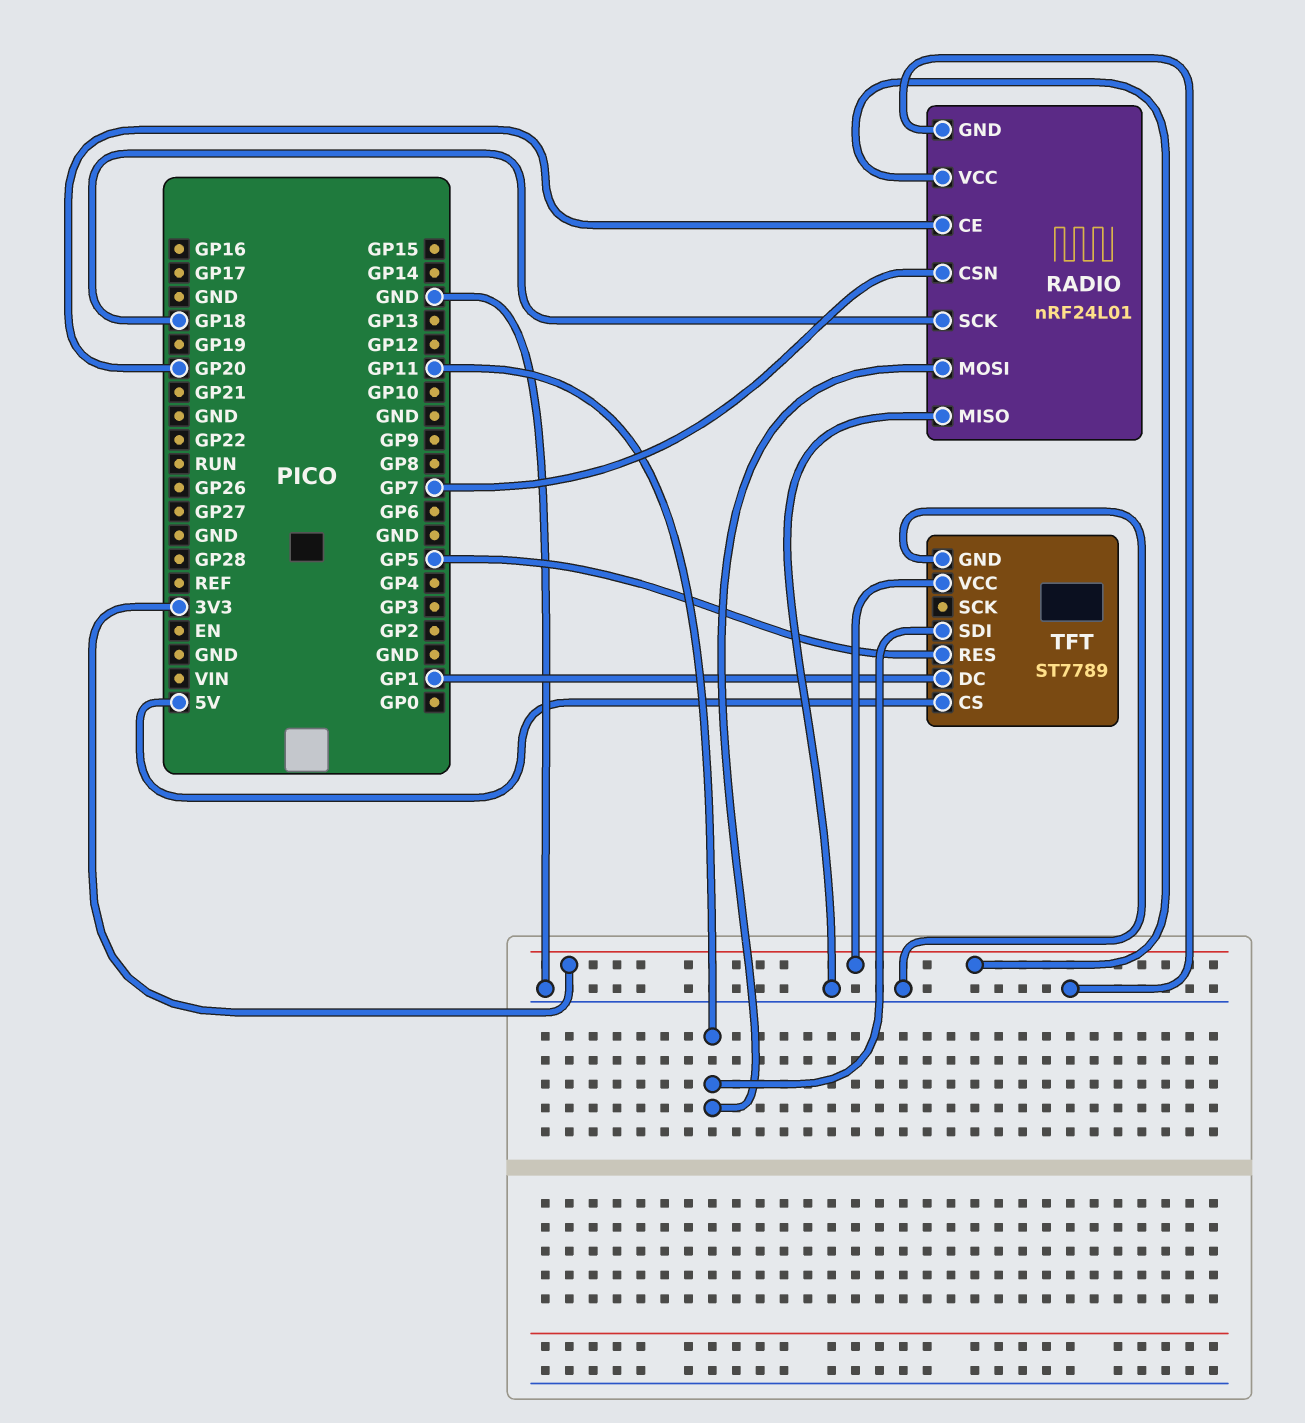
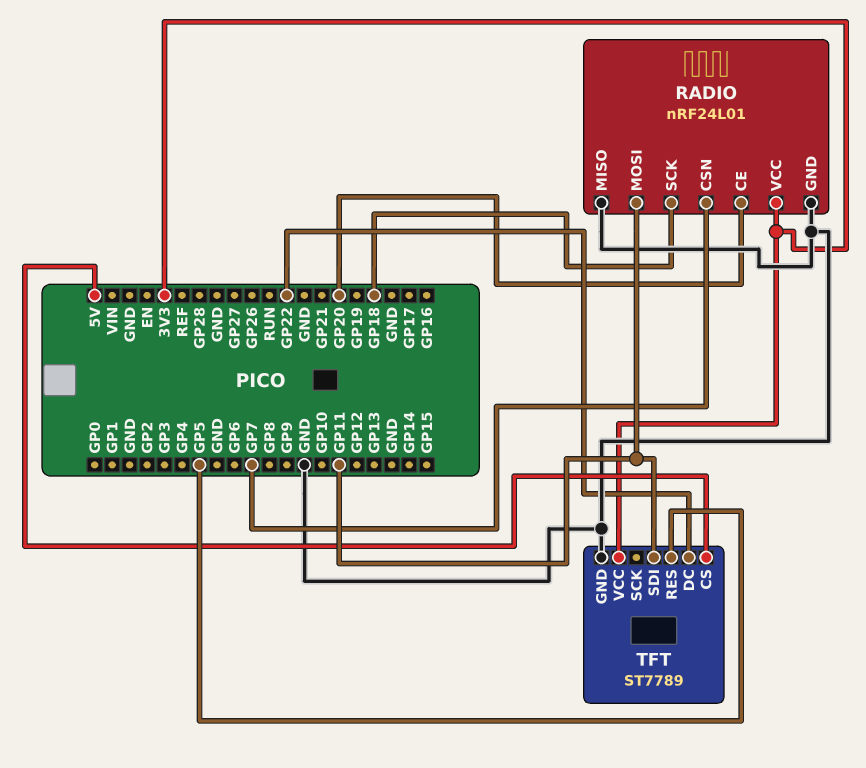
TFT pin DC: GP1 -> GP22

